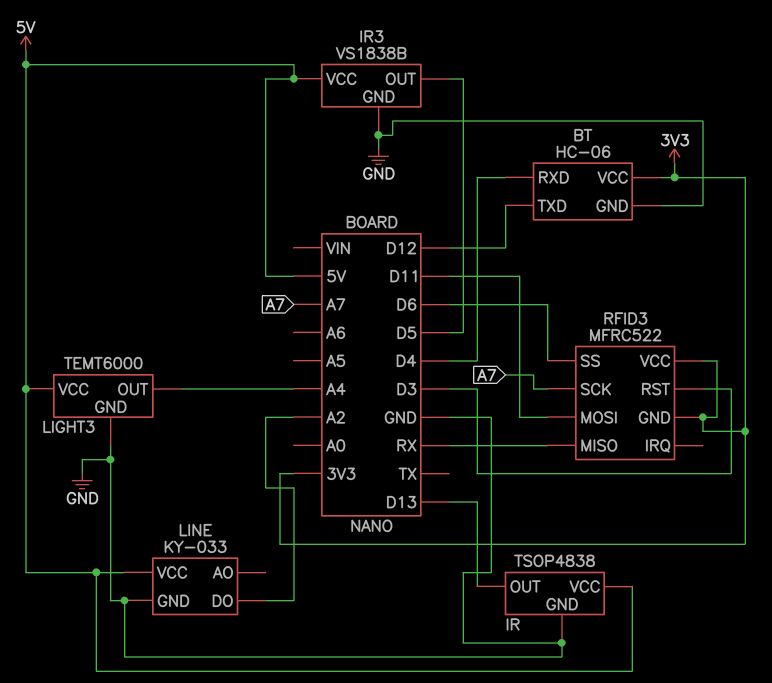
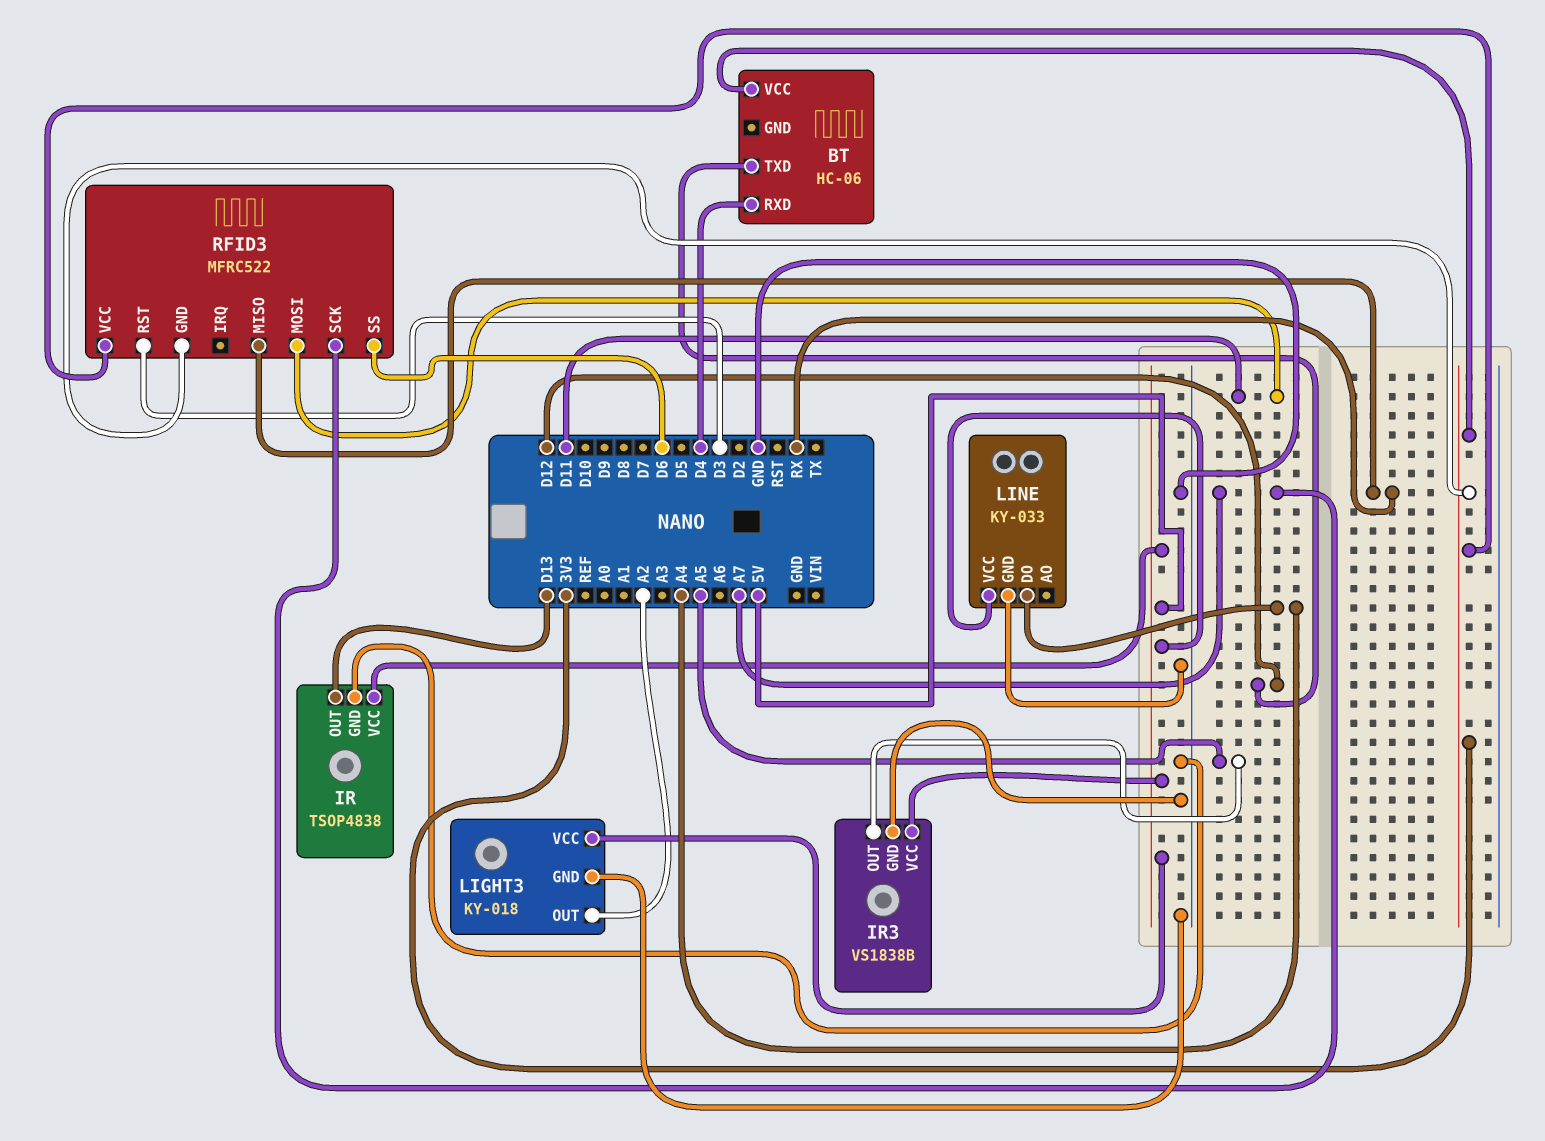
BT pin GND: GND -> none
IR3 pin OUT: D5 -> A5
LIGHT3: TEMT6000 -> KY-018
LIGHT3 pin OUT: A4 -> A2
LINE pin DO: A2 -> A4

